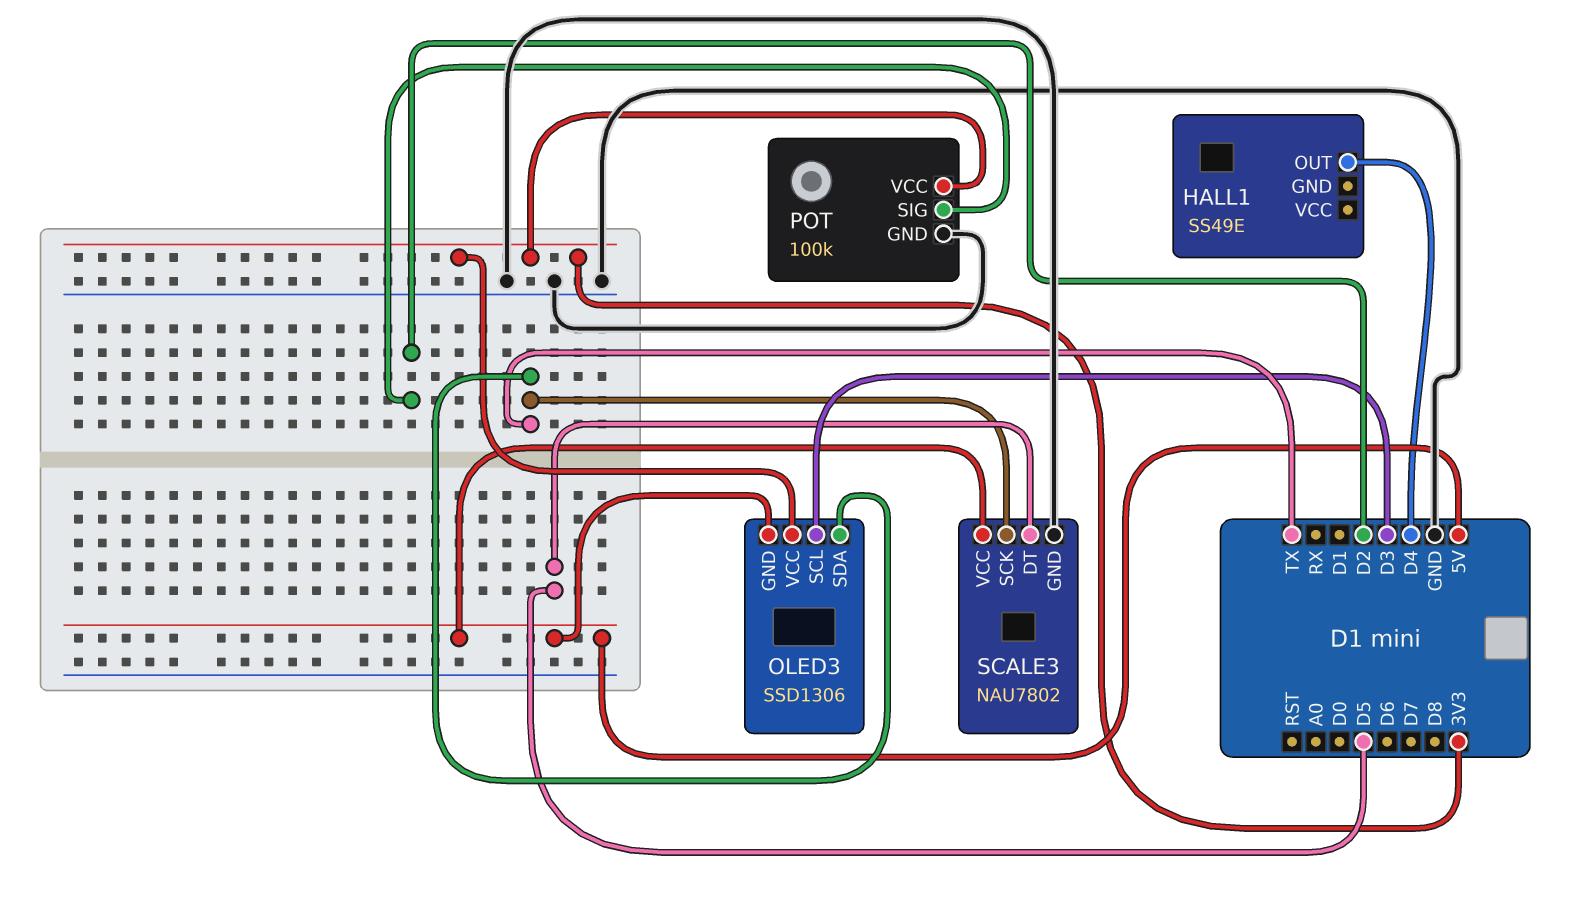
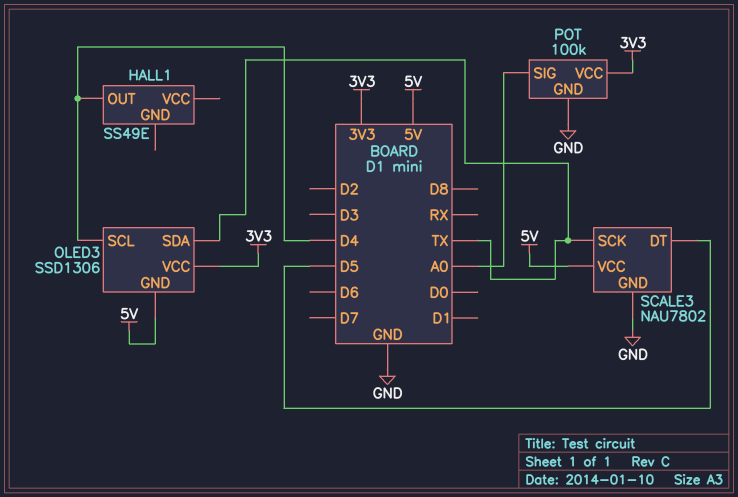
OLED3 pin SCL: D3 -> D4
POT pin SIG: D2 -> A0

